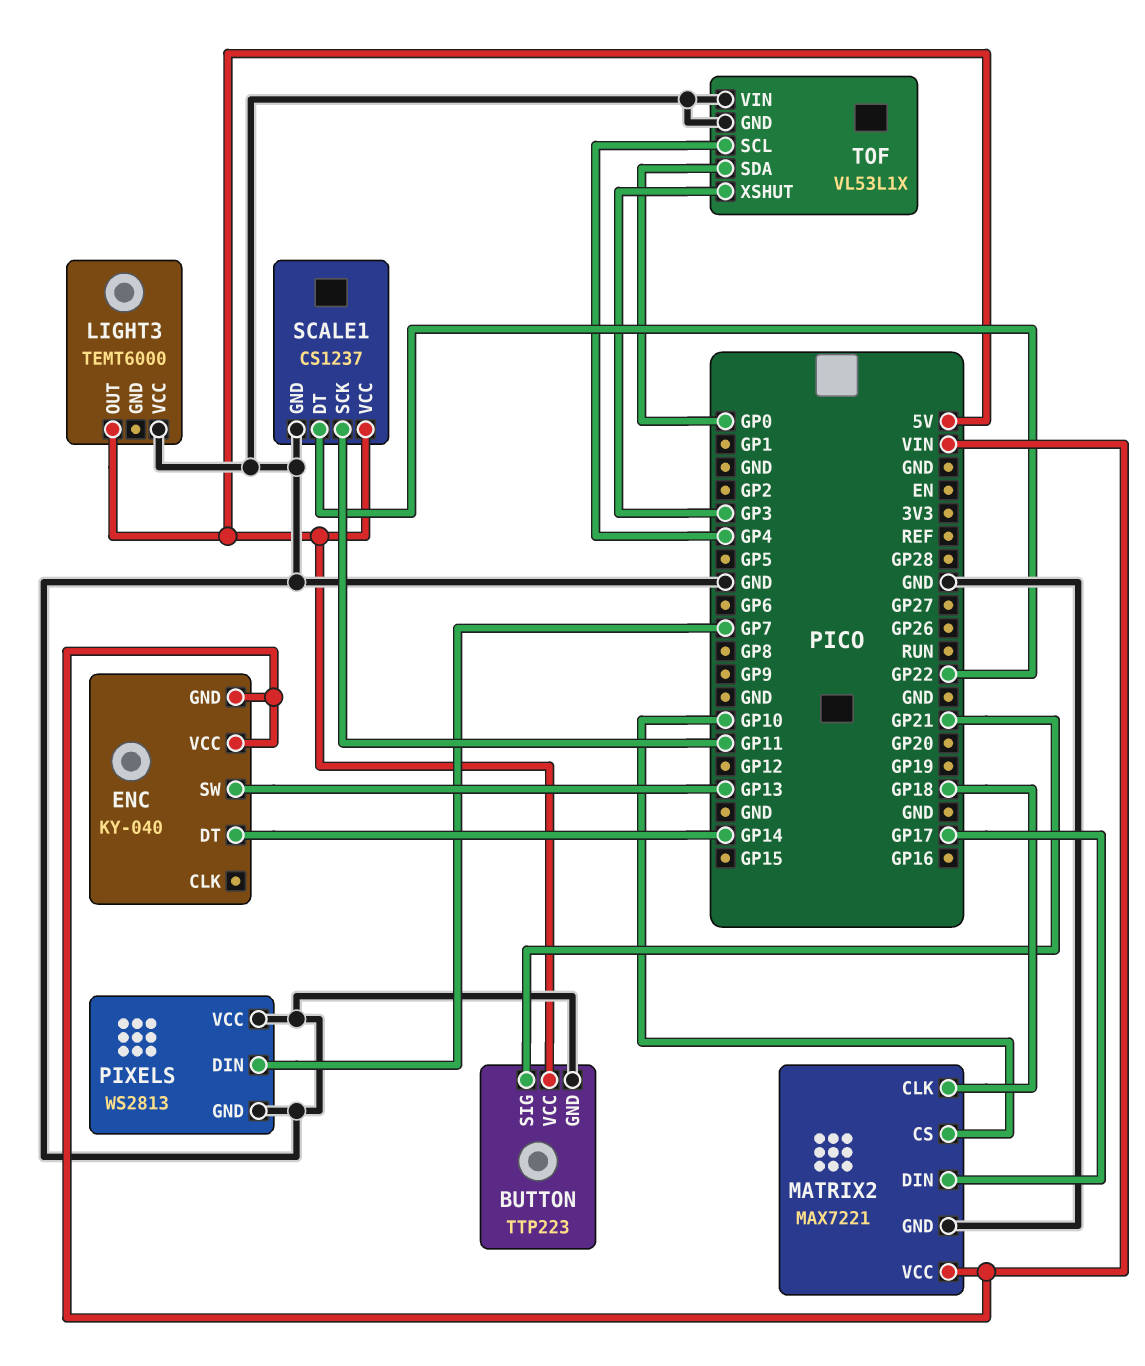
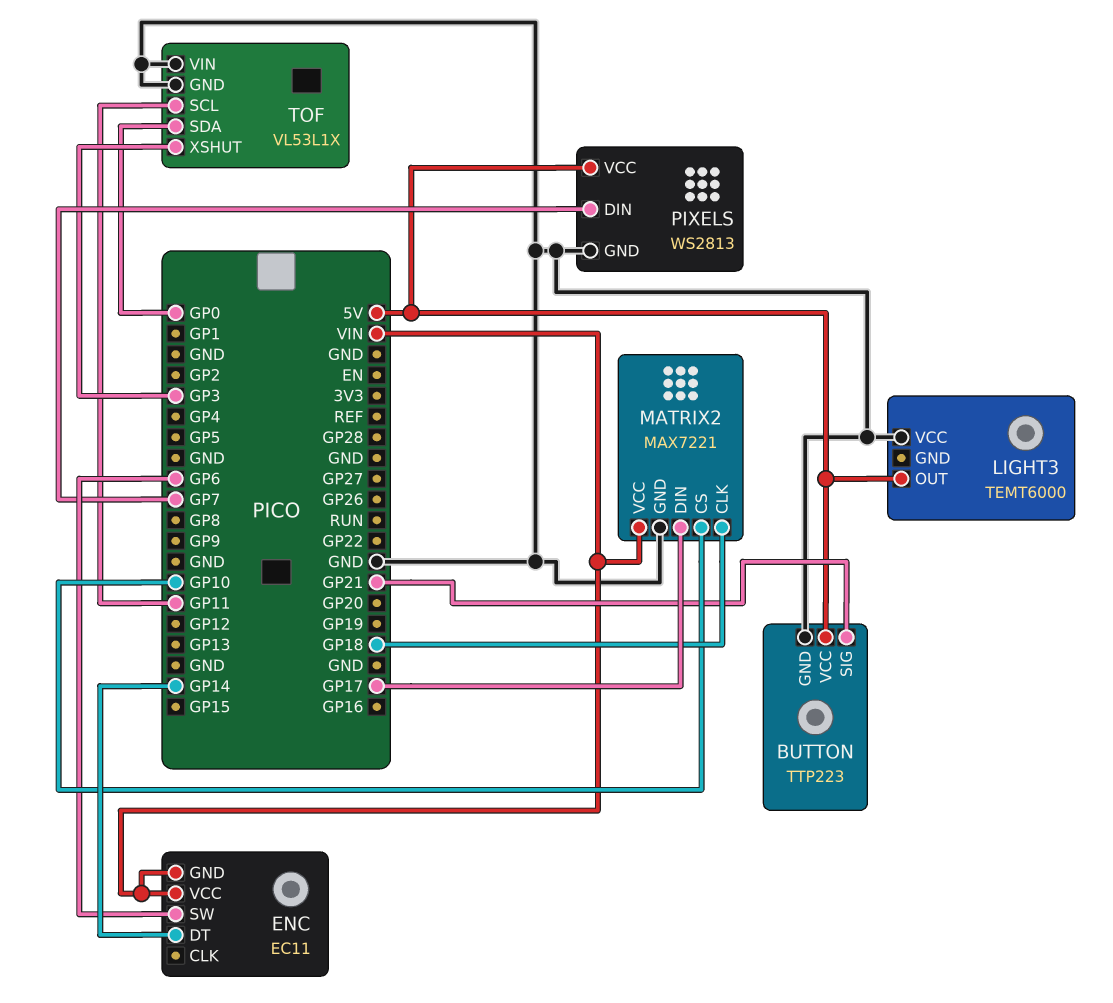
ENC: KY-040 -> EC11
ENC pin SW: GP13 -> GP6
PIXELS pin VCC: GND -> 5V
SCALE1: CS1237 -> none
SCALE1 pin DT: GP22 -> none
SCALE1 pin GND: GND -> none
SCALE1 pin SCK: GP11 -> none
SCALE1 pin VCC: 5V -> none
TOF pin SCL: GP4 -> GP11

